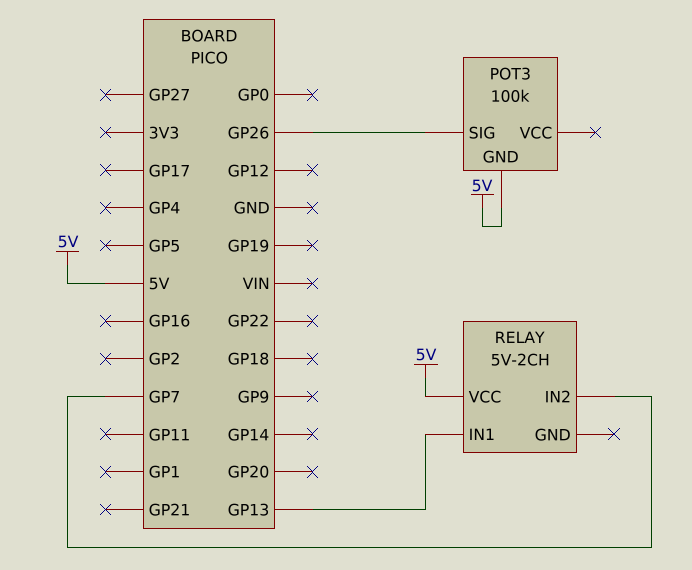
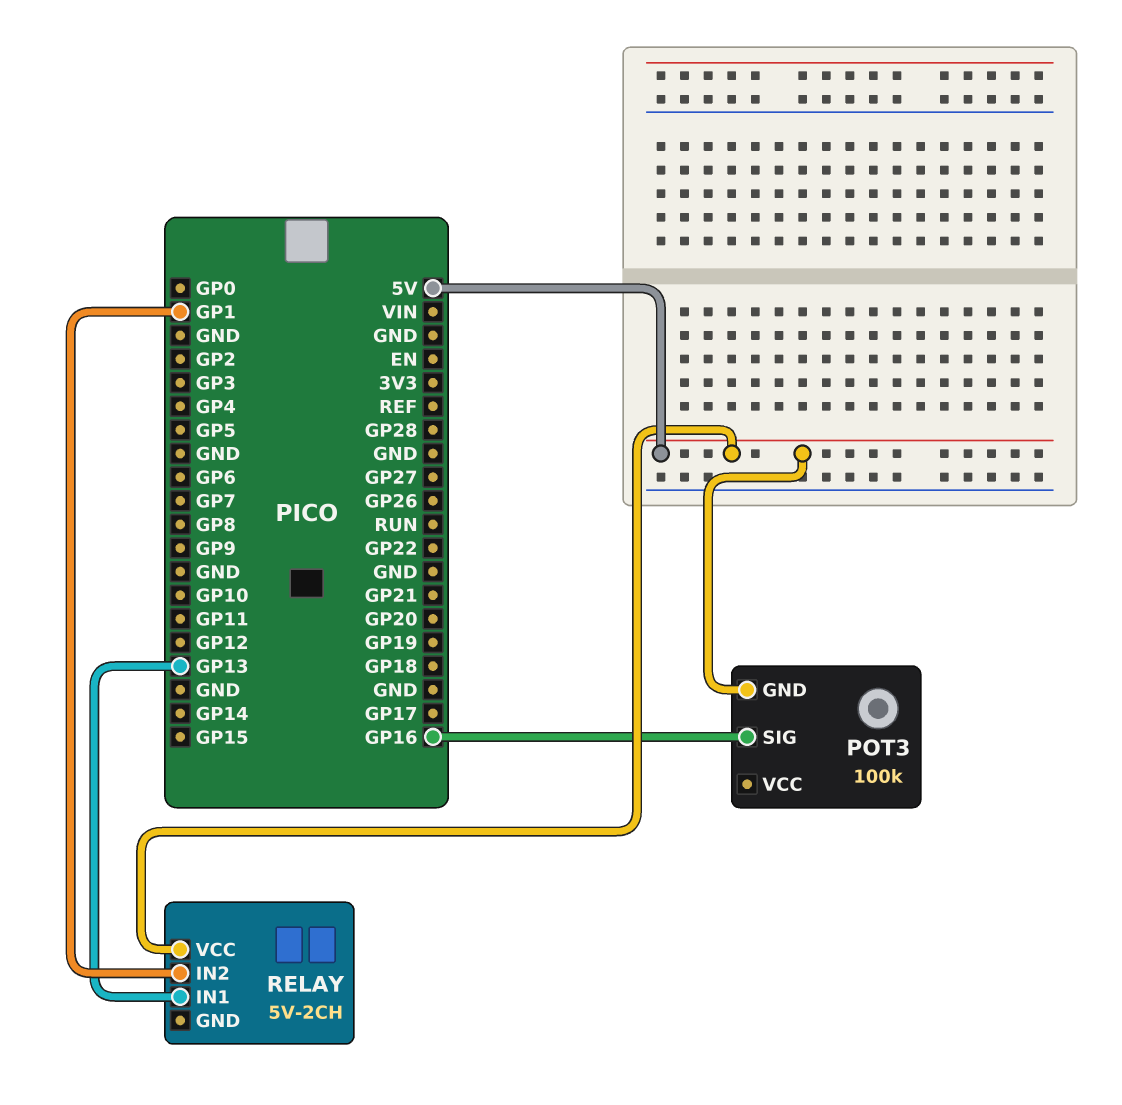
POT3 pin SIG: GP26 -> GP16
RELAY pin IN2: GP7 -> GP1

